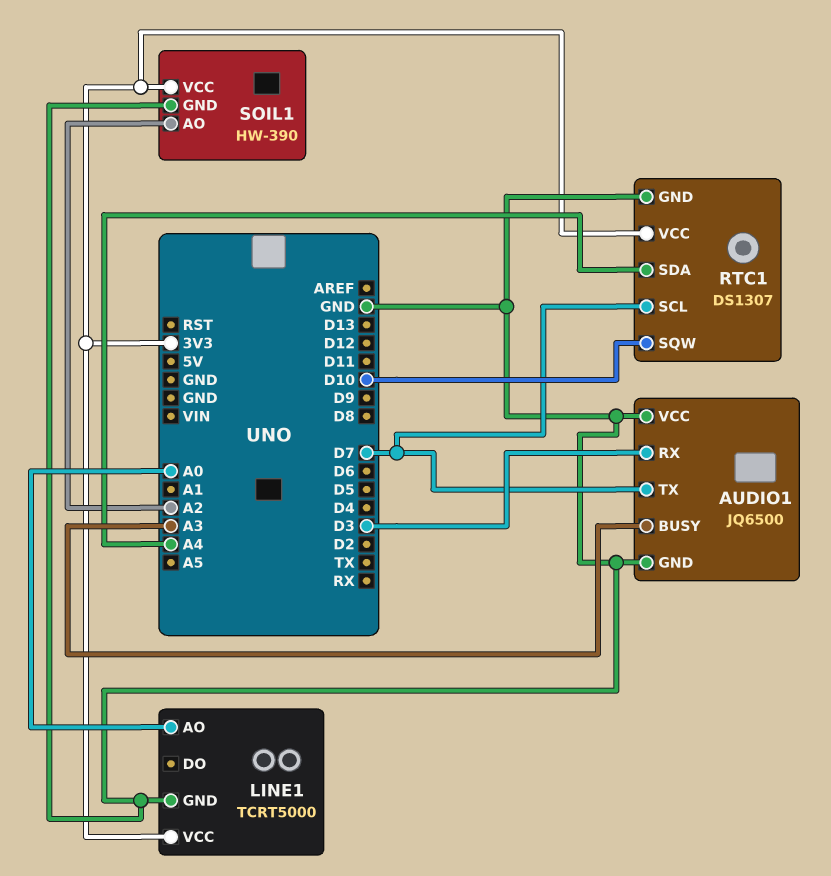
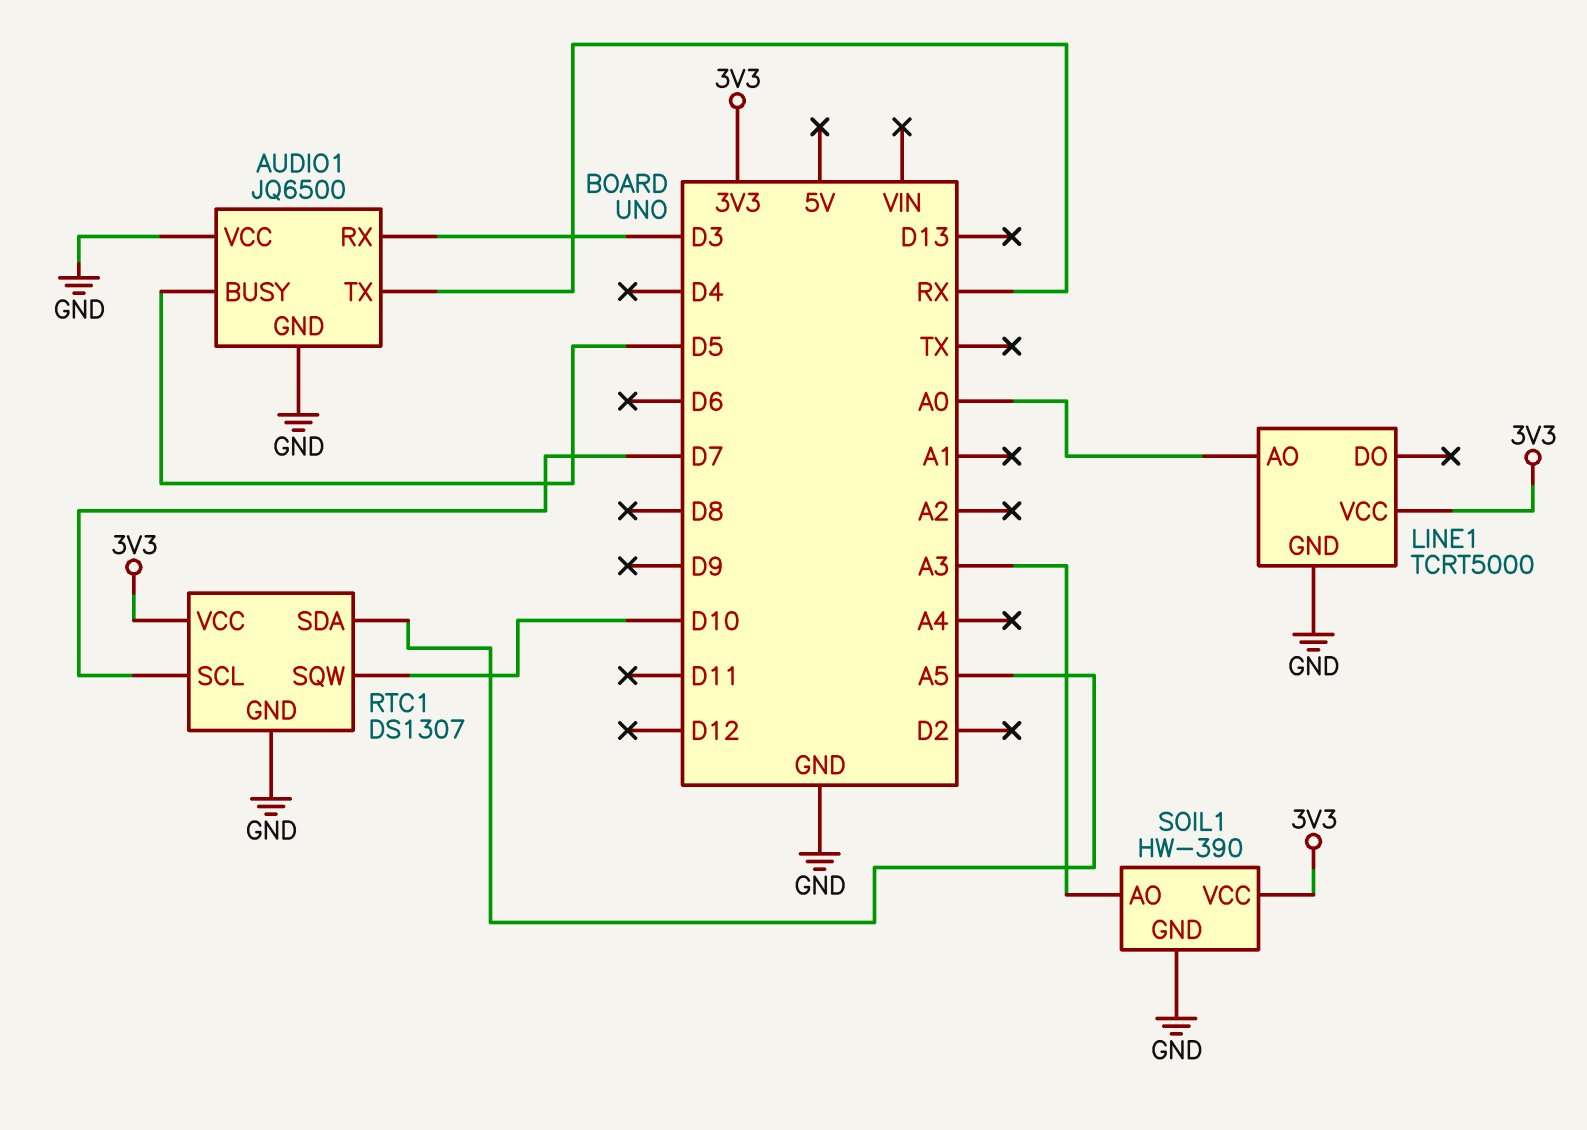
AUDIO1 pin BUSY: A3 -> D5
AUDIO1 pin TX: D7 -> RX
RTC1 pin SDA: A4 -> A5
SOIL1 pin AO: A2 -> A3

